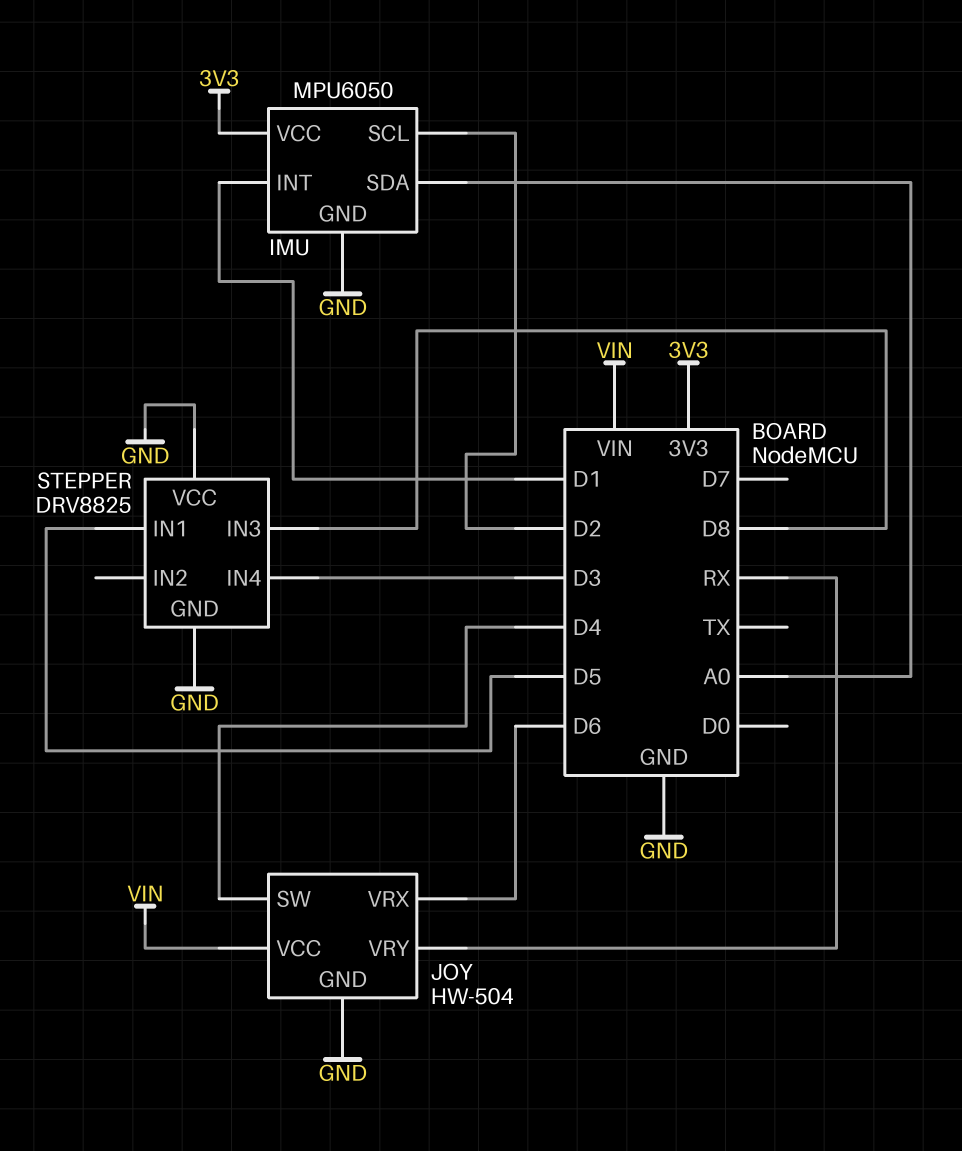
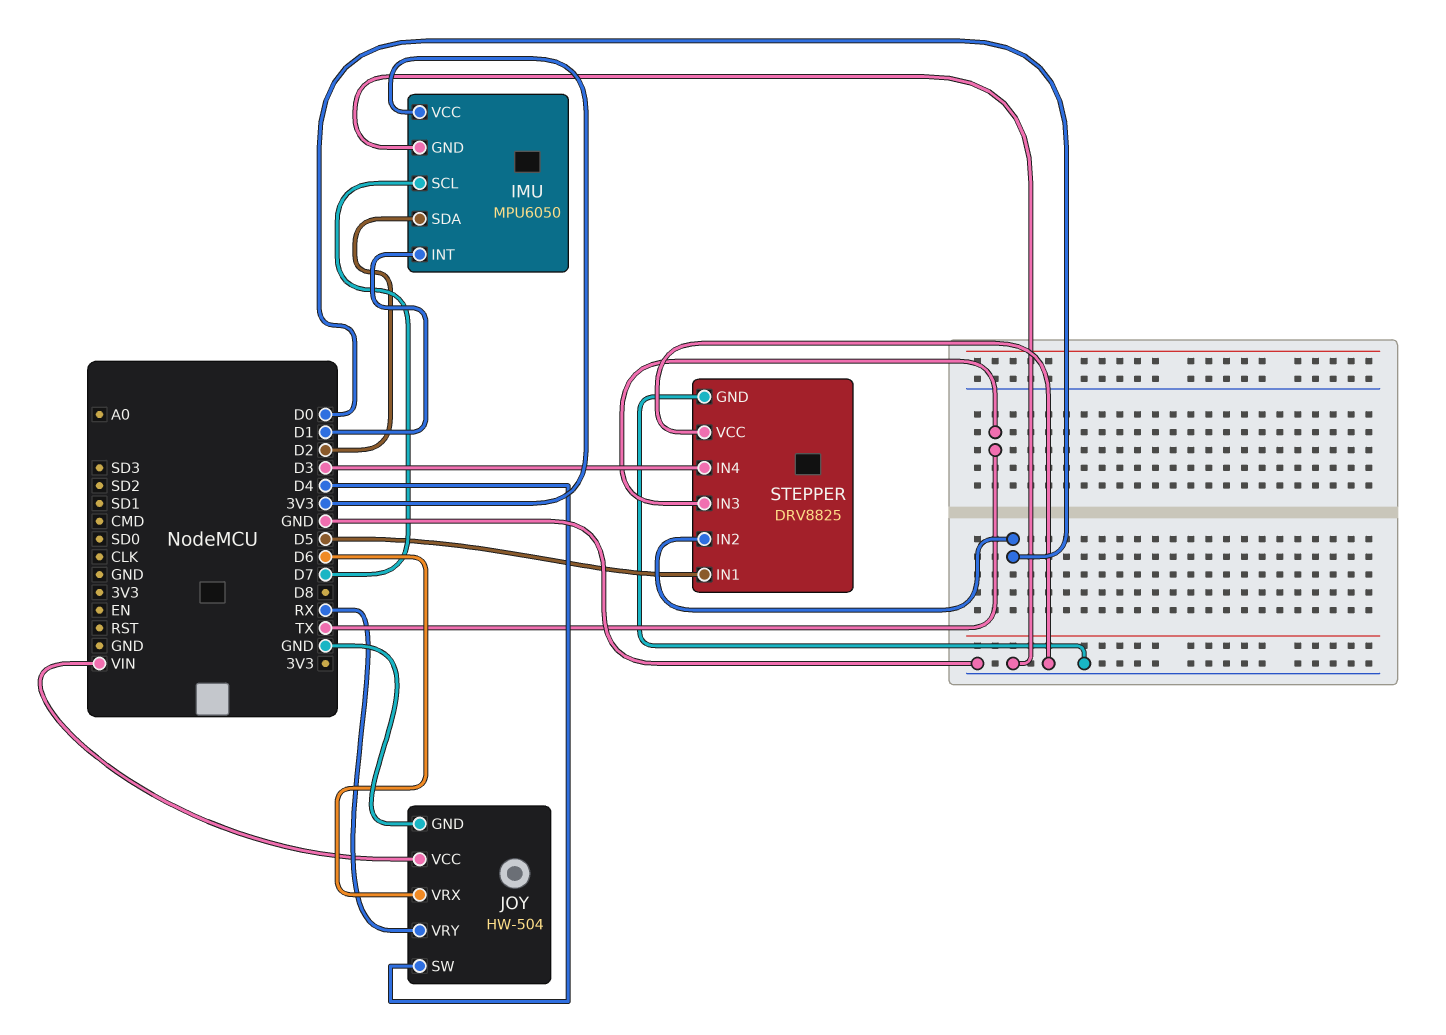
IMU pin SCL: D2 -> D7
IMU pin SDA: A0 -> D2
STEPPER pin IN2: none -> D0
STEPPER pin IN3: D8 -> TX

